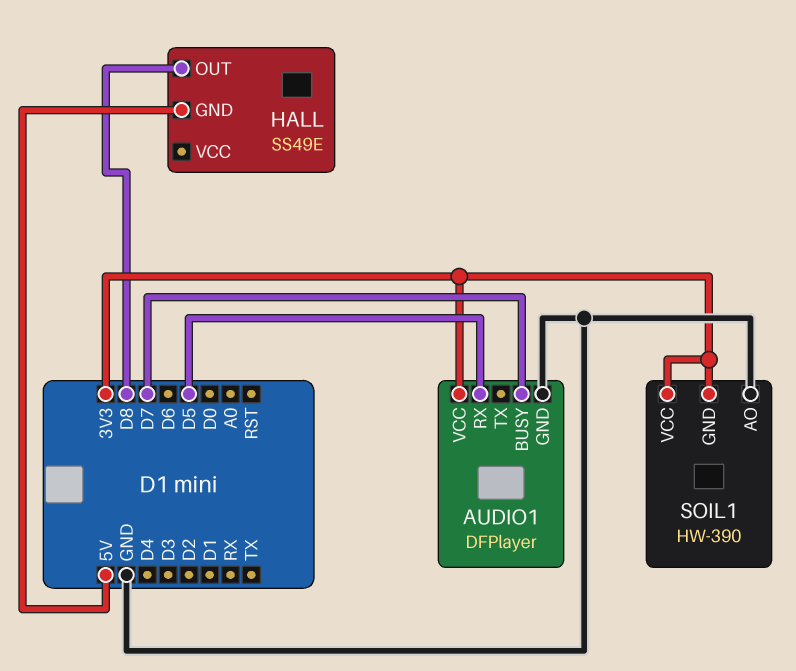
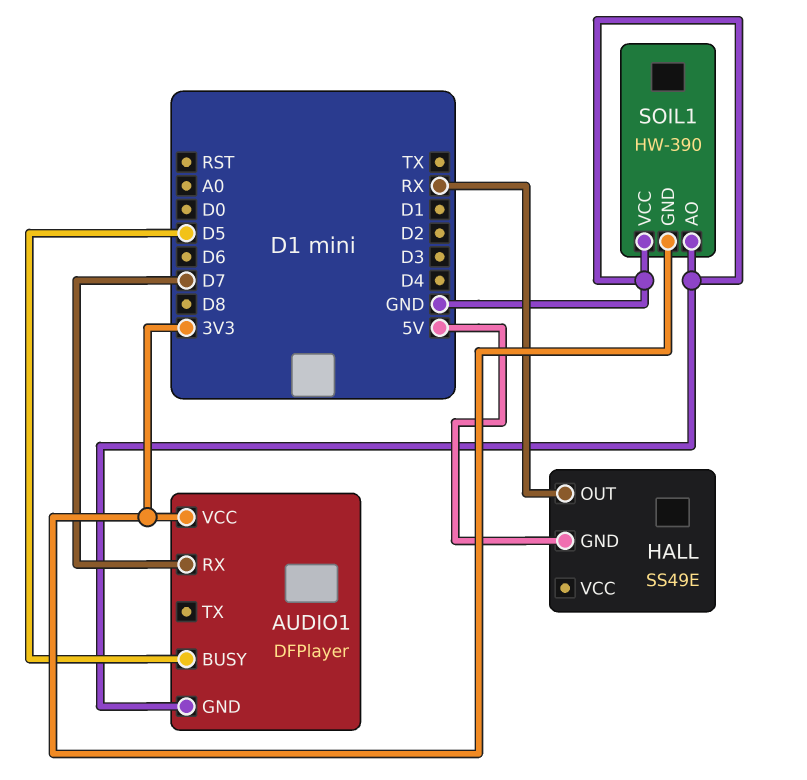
AUDIO1 pin BUSY: D7 -> D5
AUDIO1 pin RX: D5 -> D7
HALL pin OUT: D8 -> RX
SOIL1 pin VCC: 3V3 -> GND

